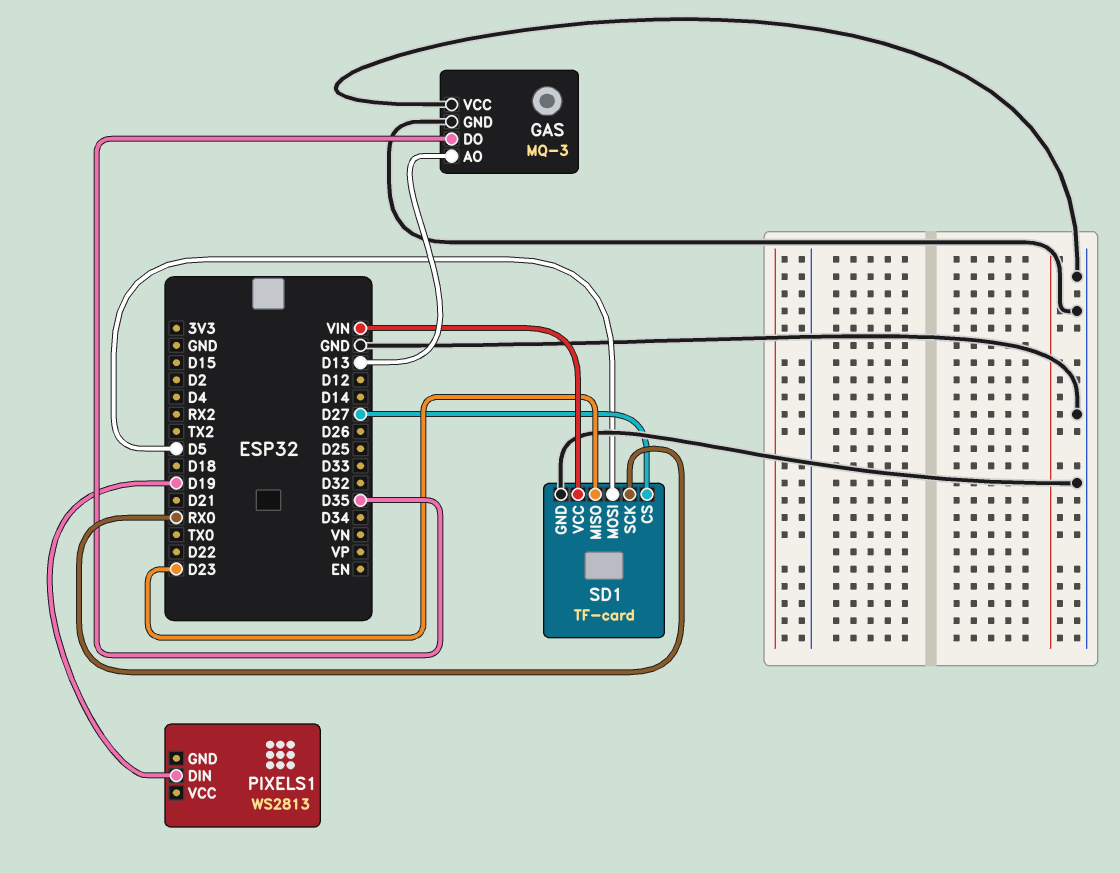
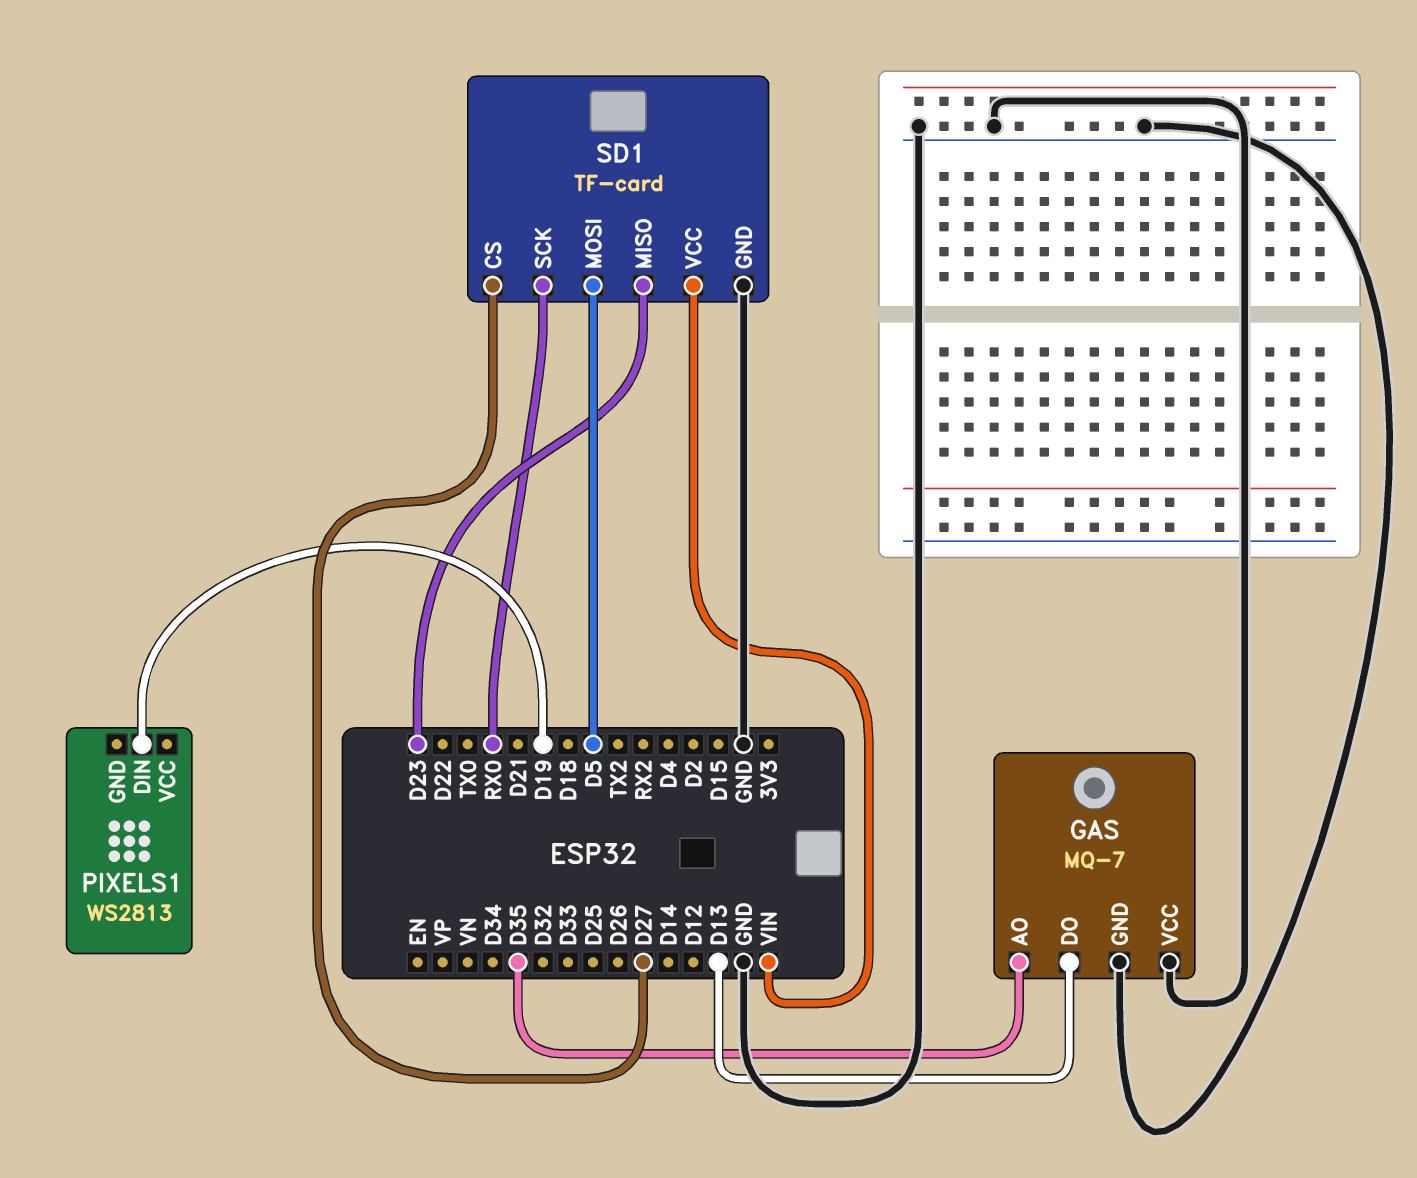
GAS: MQ-3 -> MQ-7
GAS pin AO: D13 -> D35
GAS pin DO: D35 -> D13

